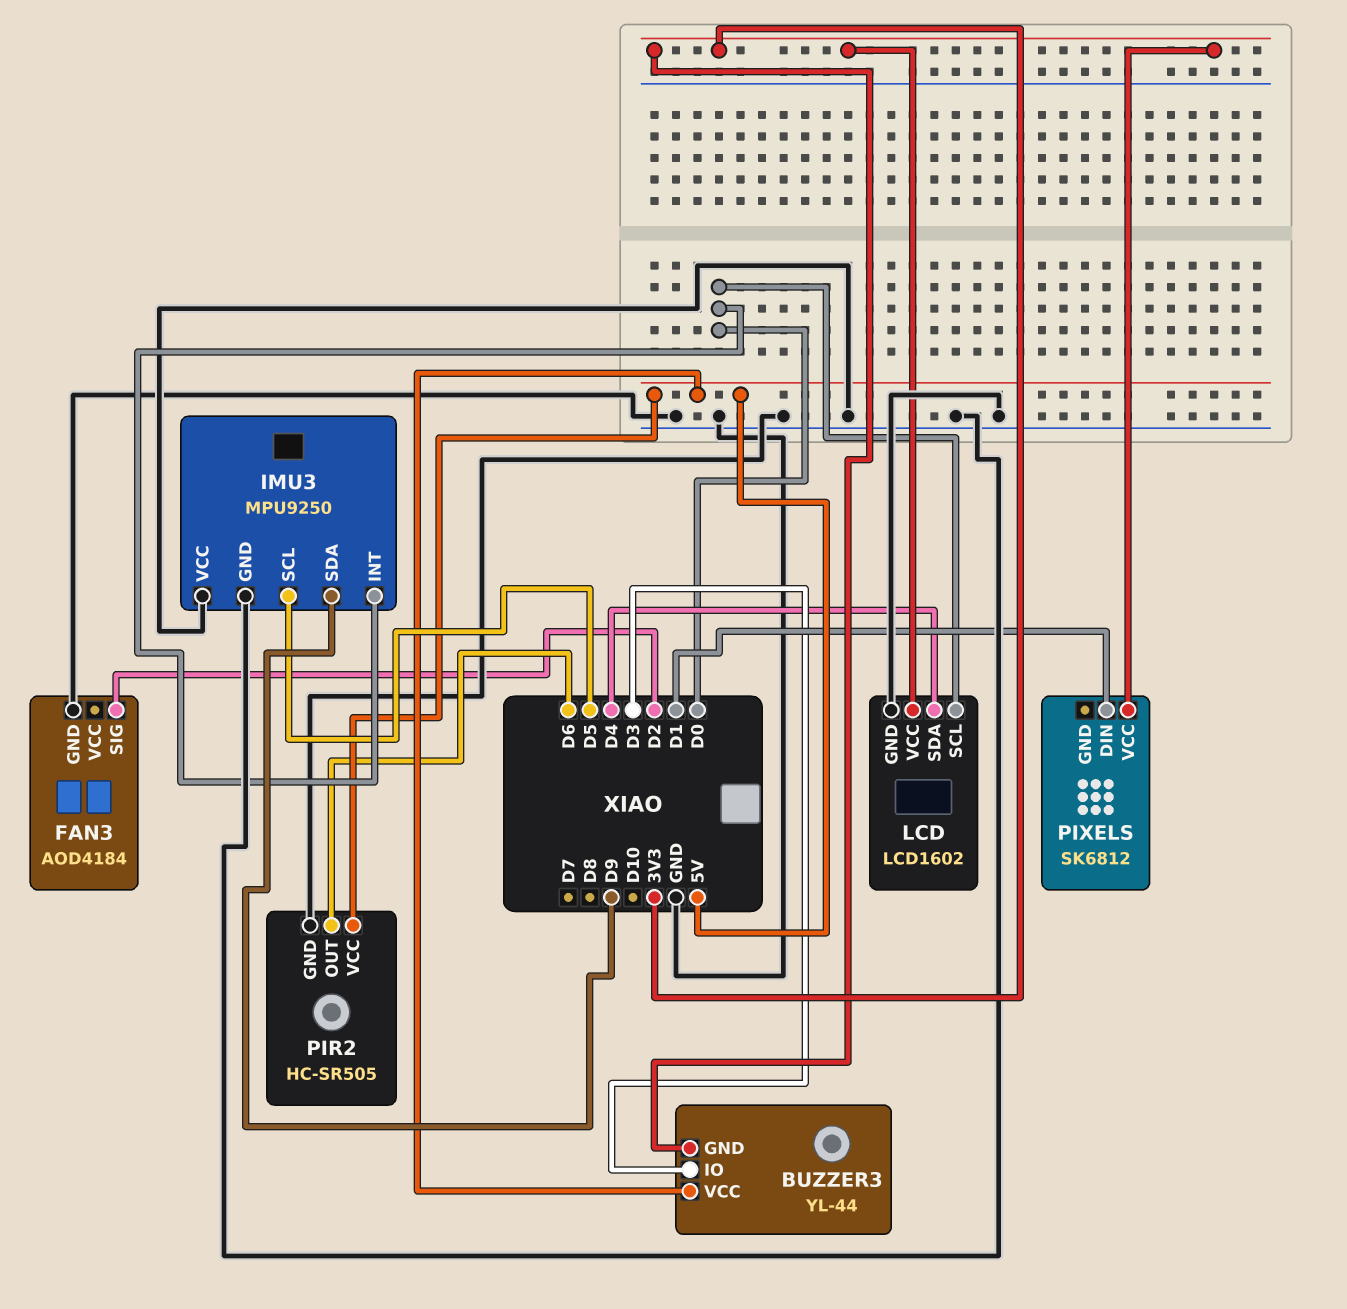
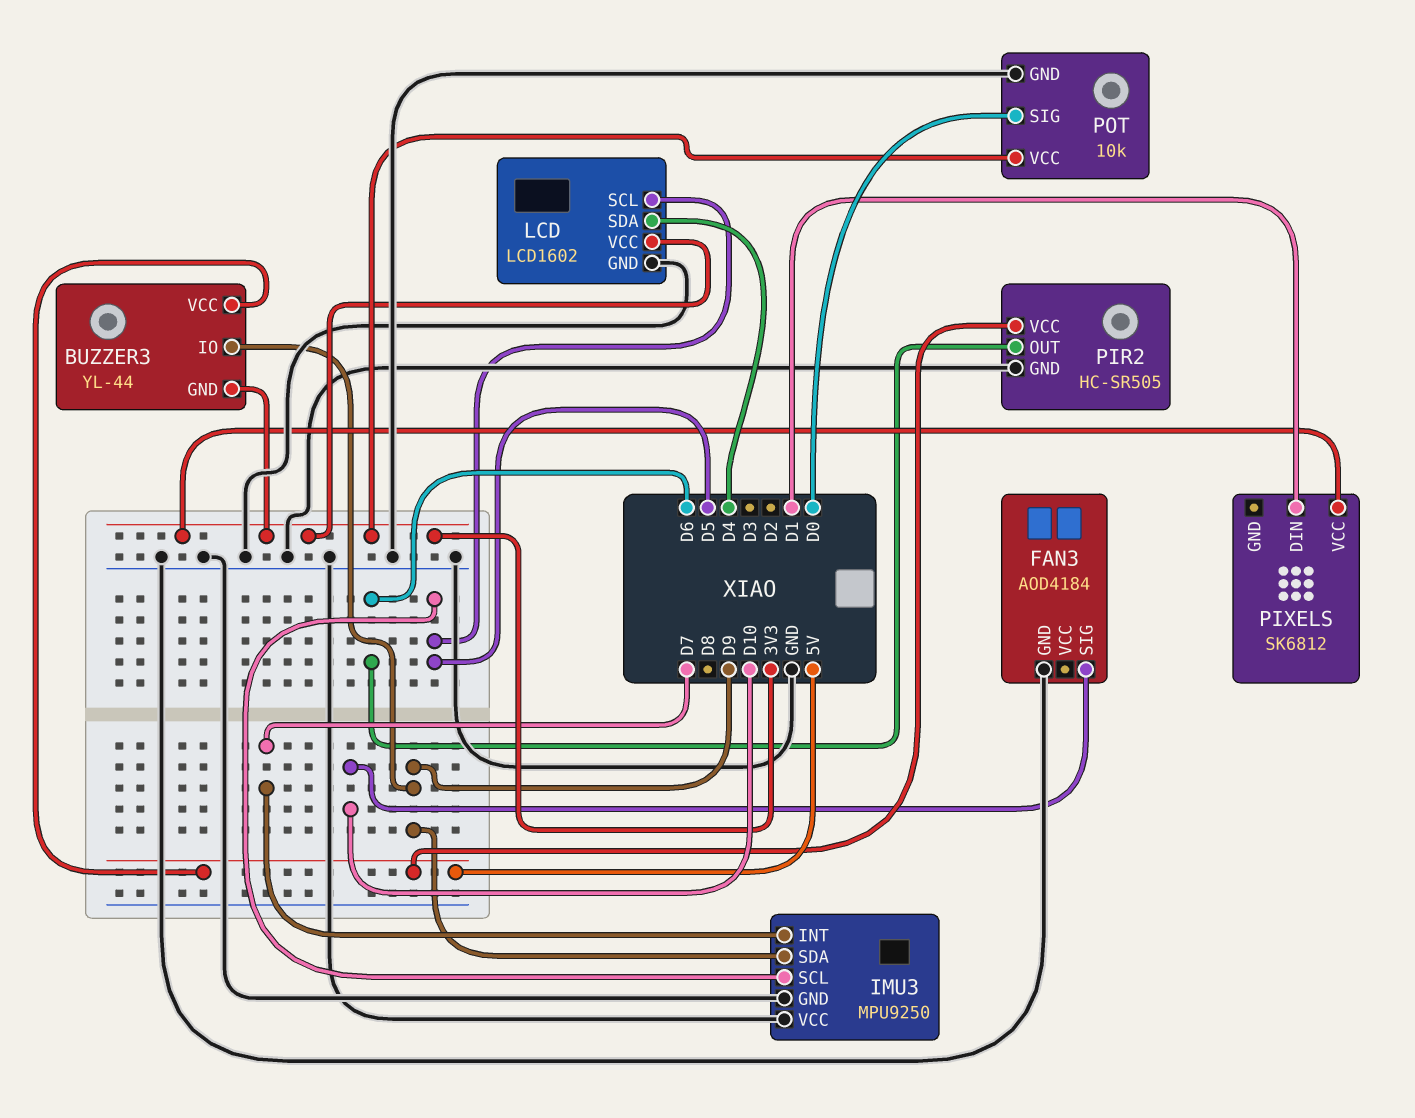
BUZZER3 pin IO: D3 -> D9
FAN3 pin SIG: D2 -> D10
IMU3 pin INT: D0 -> D7
LCD pin SCL: D0 -> D5
POT: none -> 10k
POT pin GND: none -> GND
POT pin SIG: none -> D0
POT pin VCC: none -> 3V3

